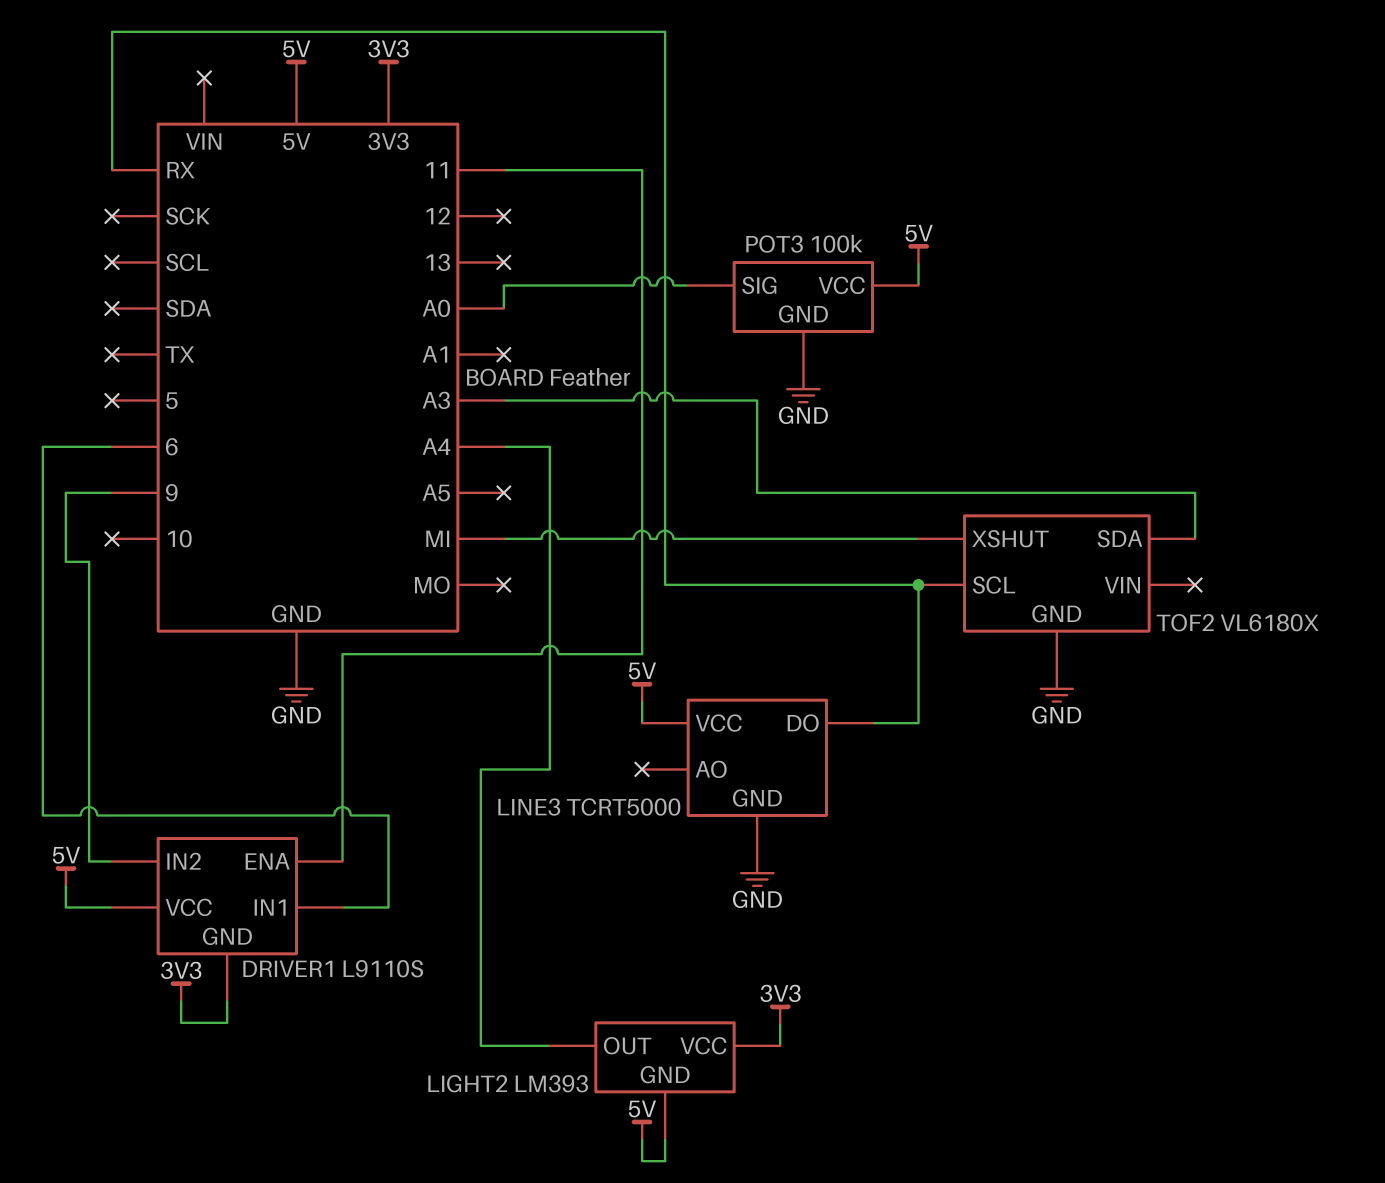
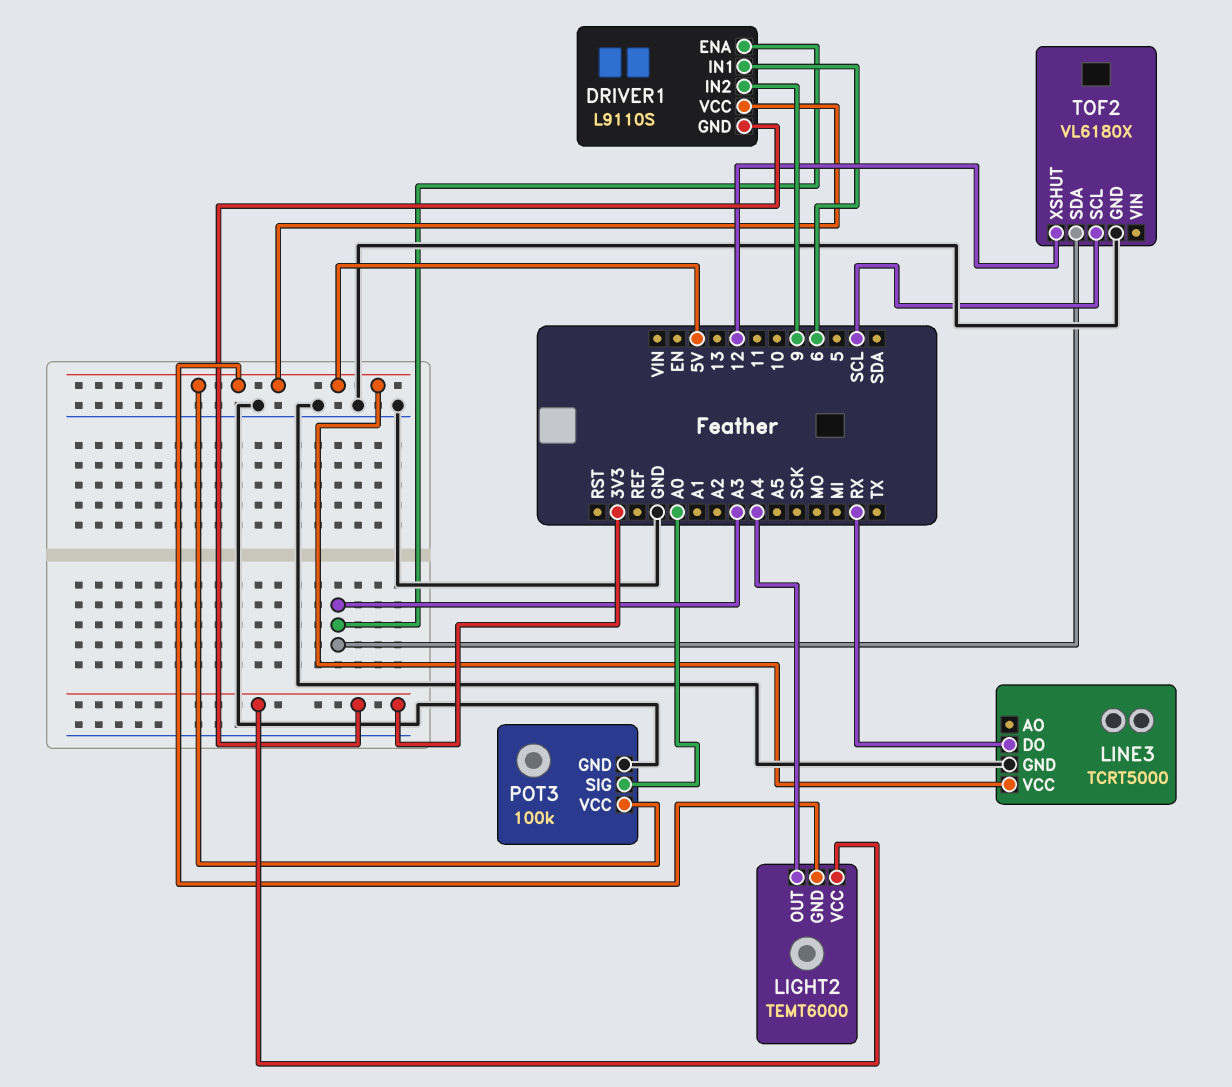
DRIVER1 pin ENA: 11 -> A3
LIGHT2: LM393 -> TEMT6000
TOF2 pin SCL: RX -> SCL
TOF2 pin XSHUT: MI -> 12

